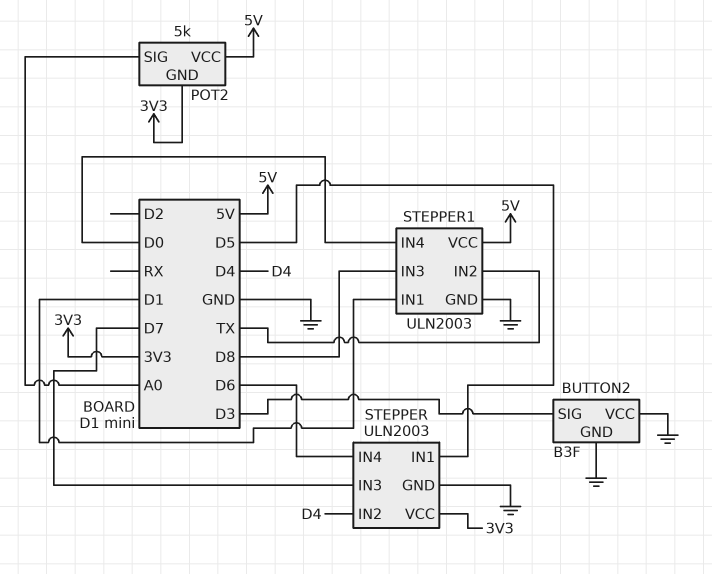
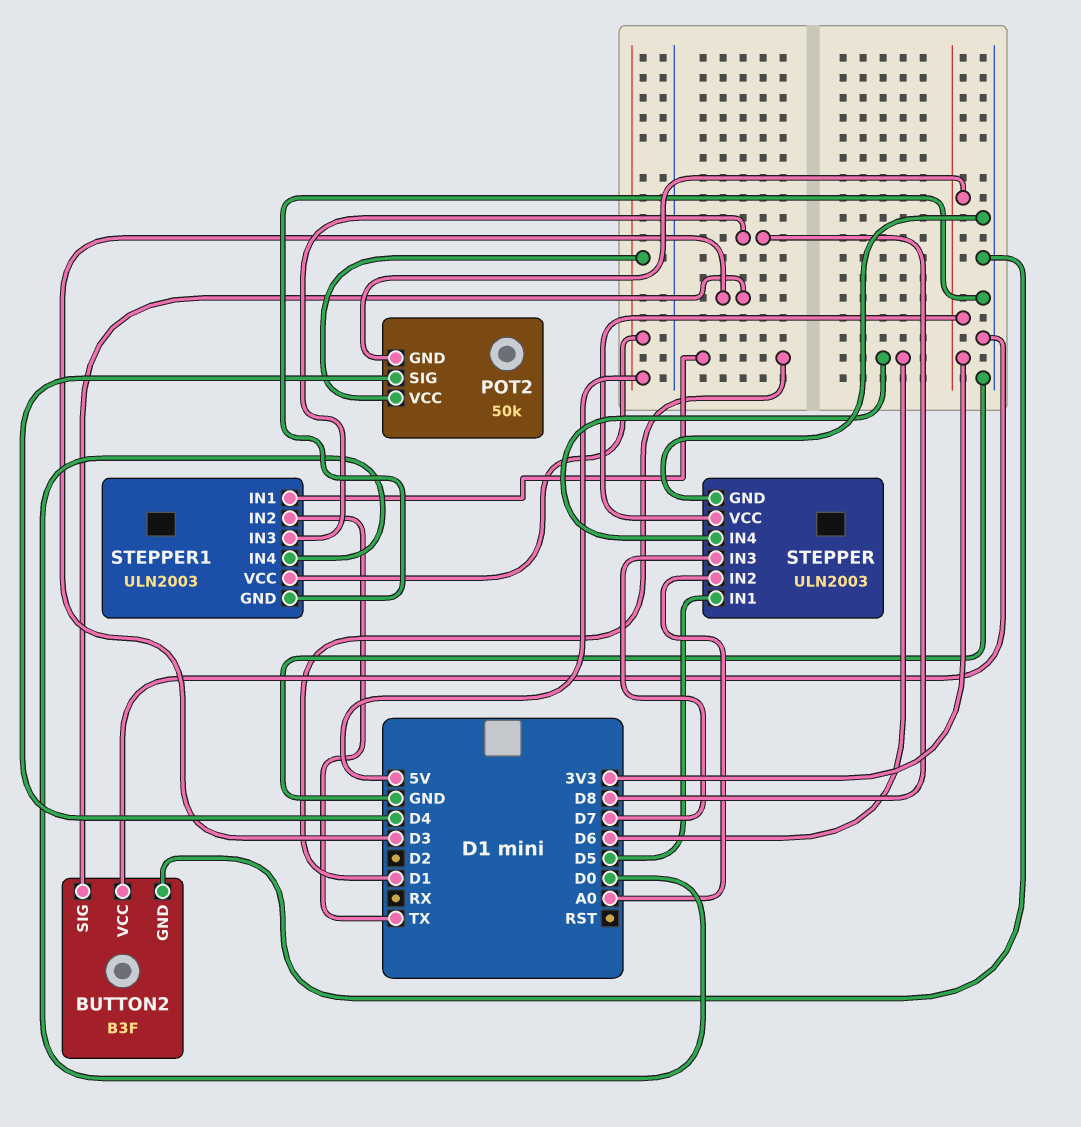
POT2: 5k -> 50k
POT2 pin SIG: A0 -> D4
STEPPER pin IN2: D4 -> A0

